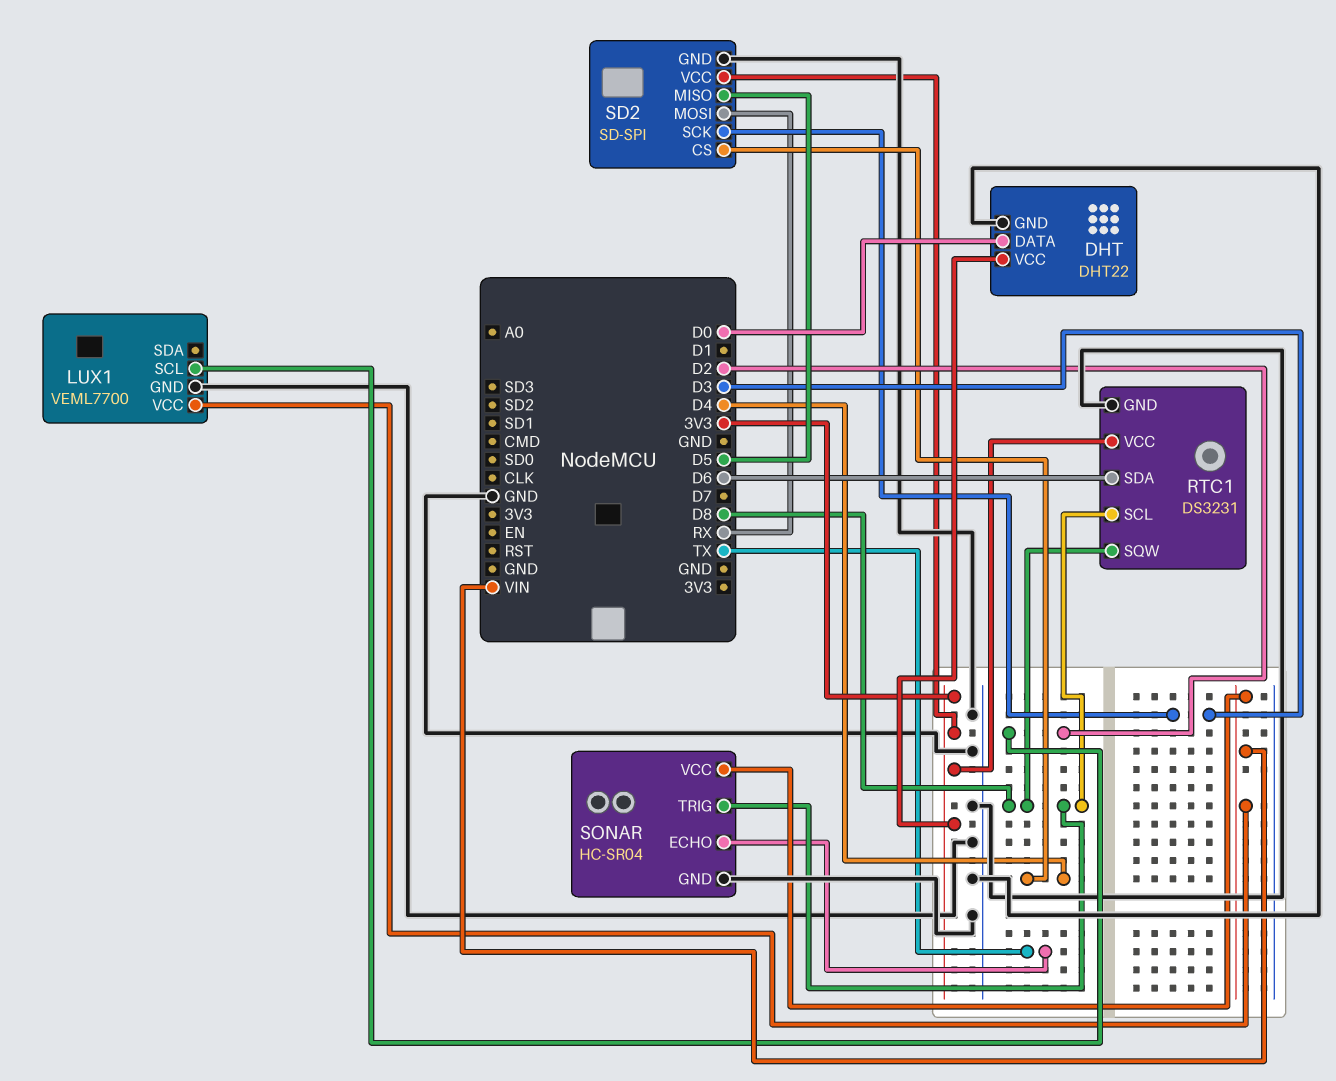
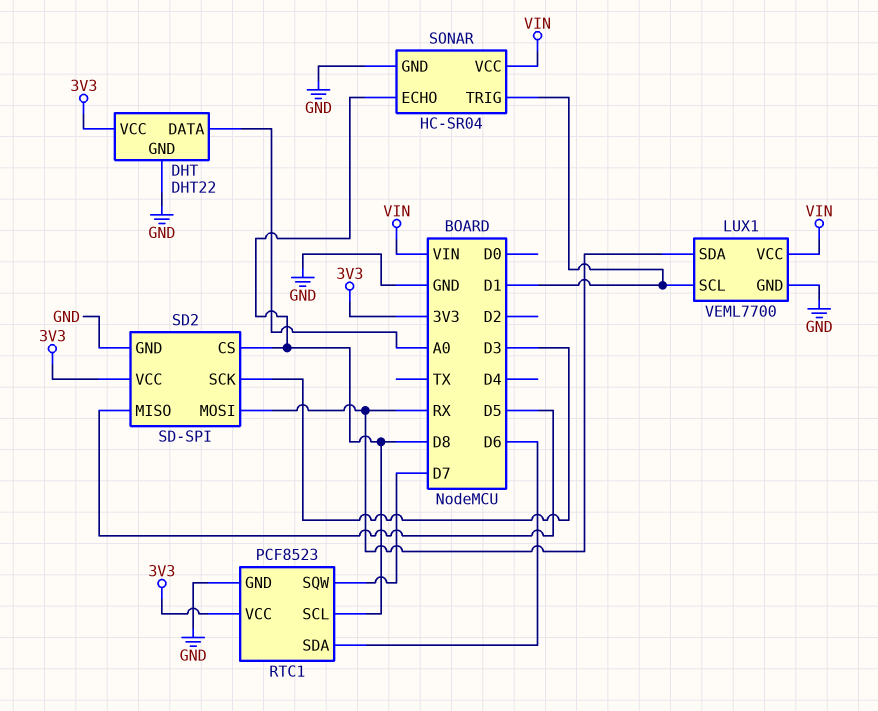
DHT pin DATA: D0 -> A0
LUX1 pin SCL: D2 -> D1
LUX1 pin SDA: none -> RX
RTC1: DS3231 -> PCF8523
RTC1 pin SQW: D8 -> D7
SD2 pin CS: D4 -> D8
SONAR pin ECHO: TX -> D8
SONAR pin TRIG: D8 -> D1

